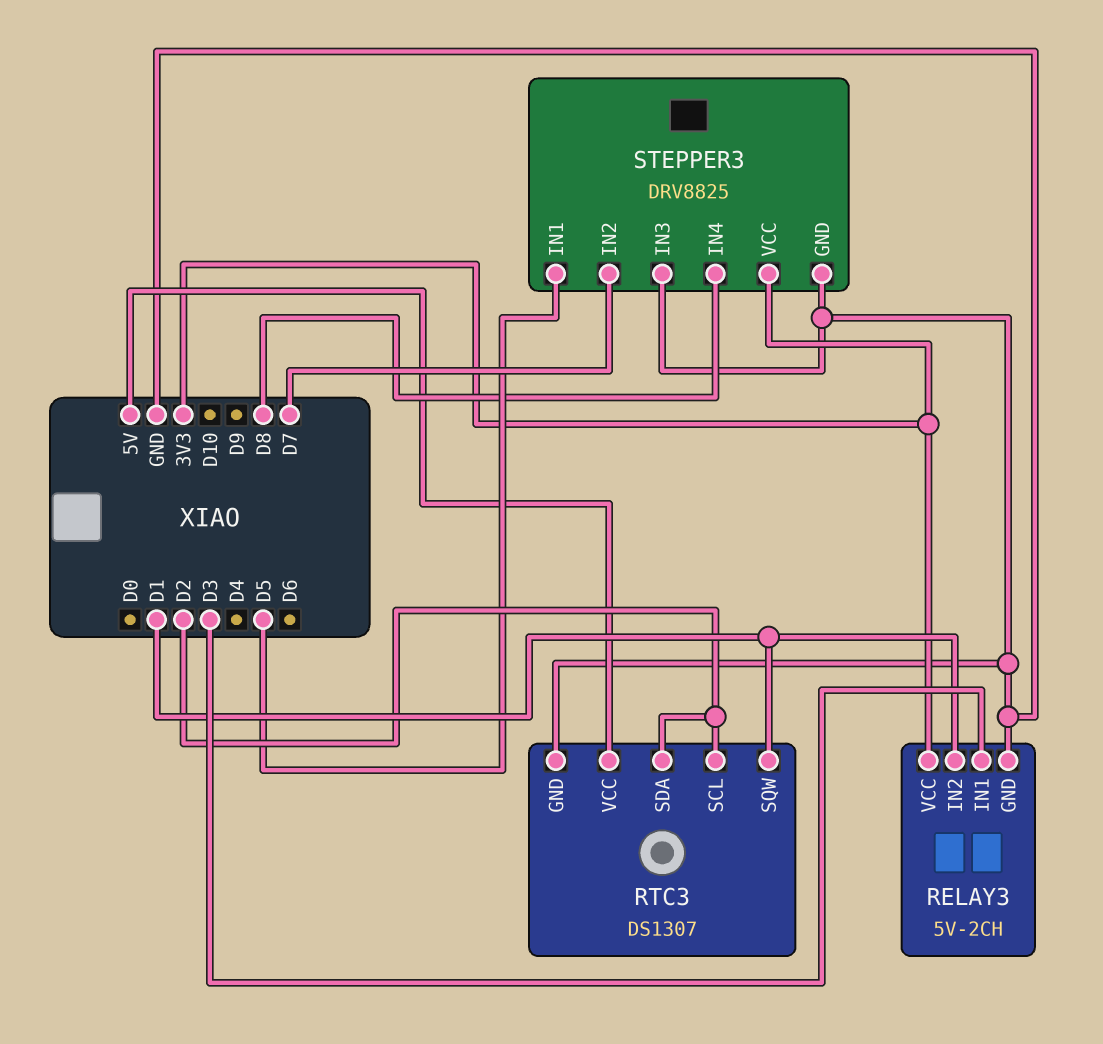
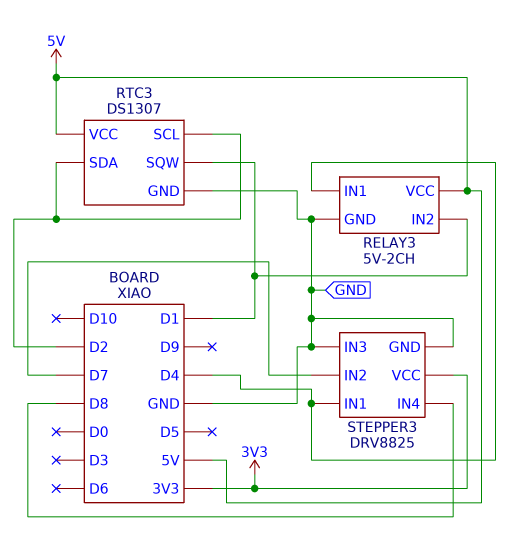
RELAY3 pin IN1: D3 -> D4
RELAY3 pin VCC: 3V3 -> 5V
STEPPER3 pin IN1: D5 -> D4

